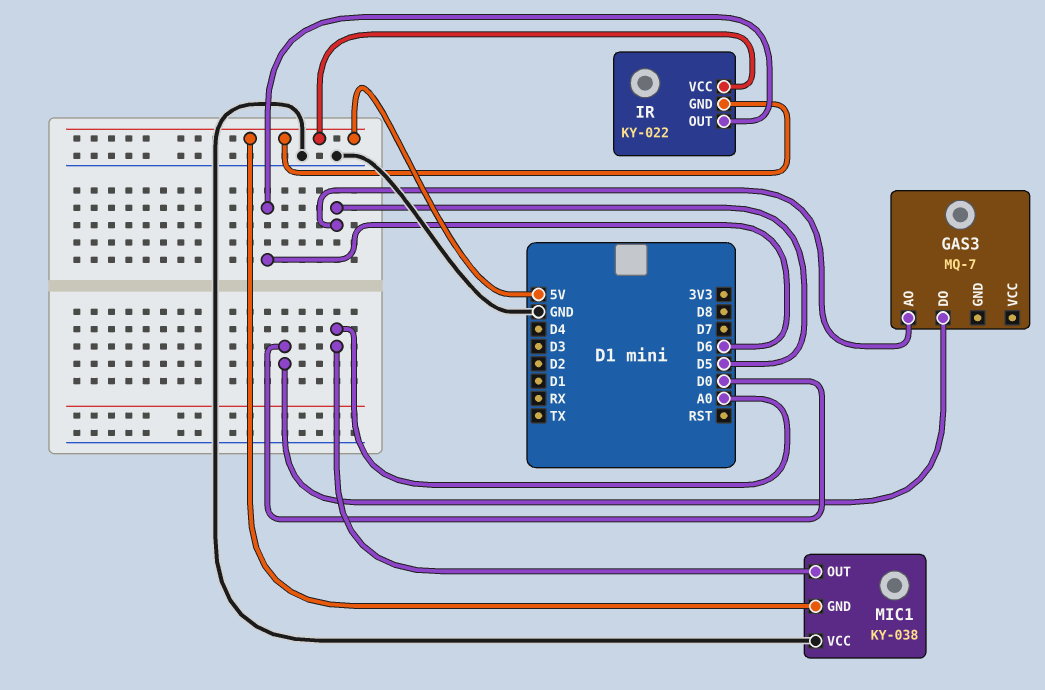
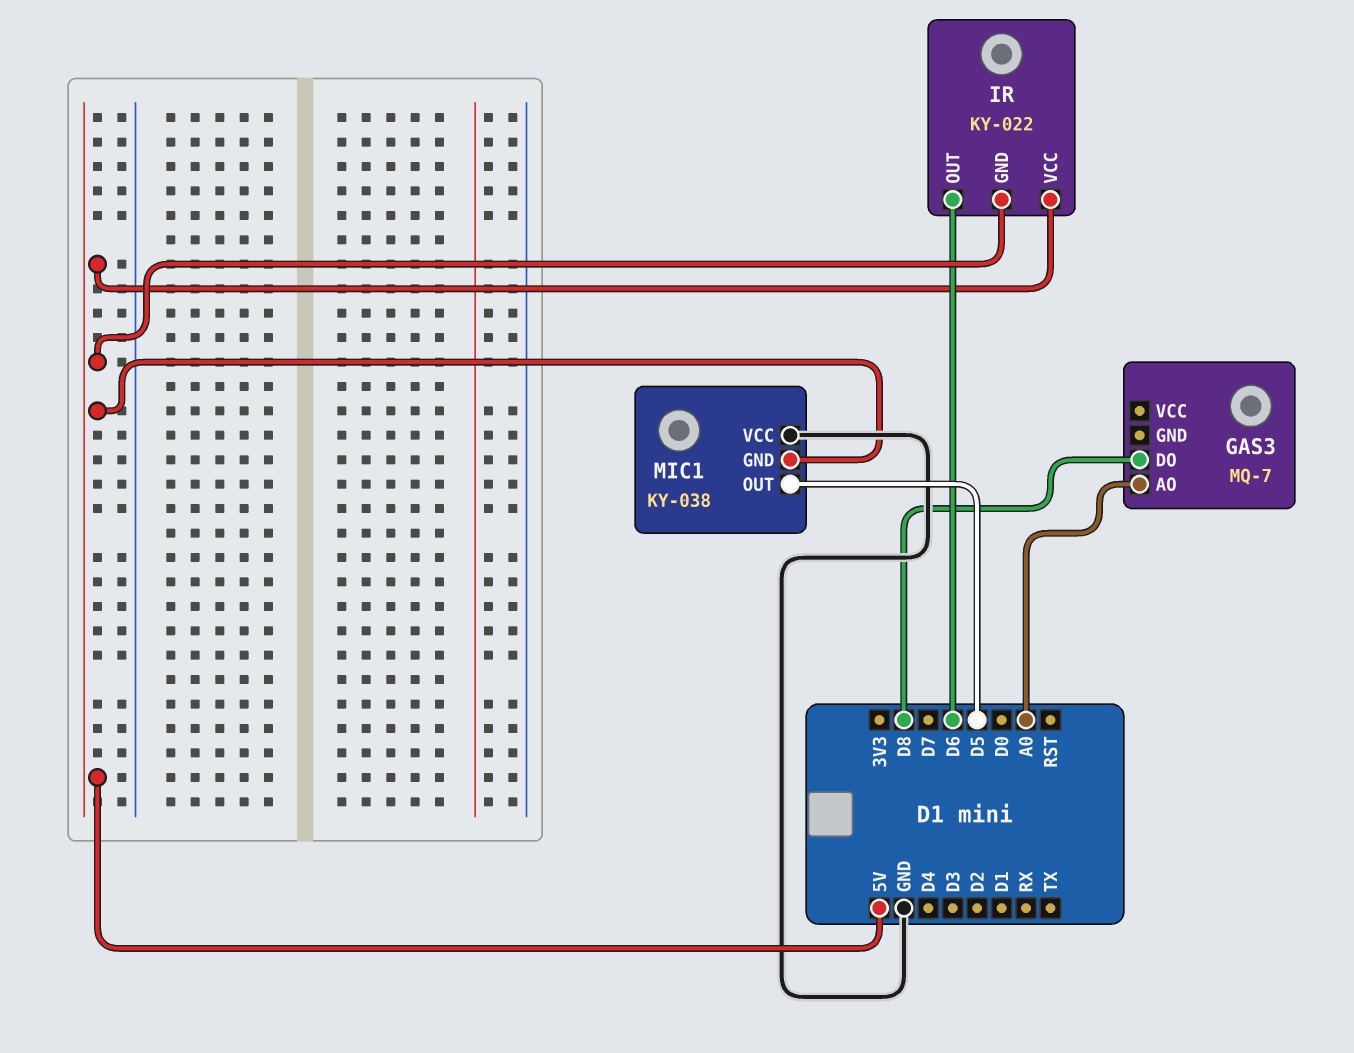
GAS3 pin AO: D5 -> A0
GAS3 pin DO: D0 -> D8
MIC1 pin OUT: A0 -> D5

